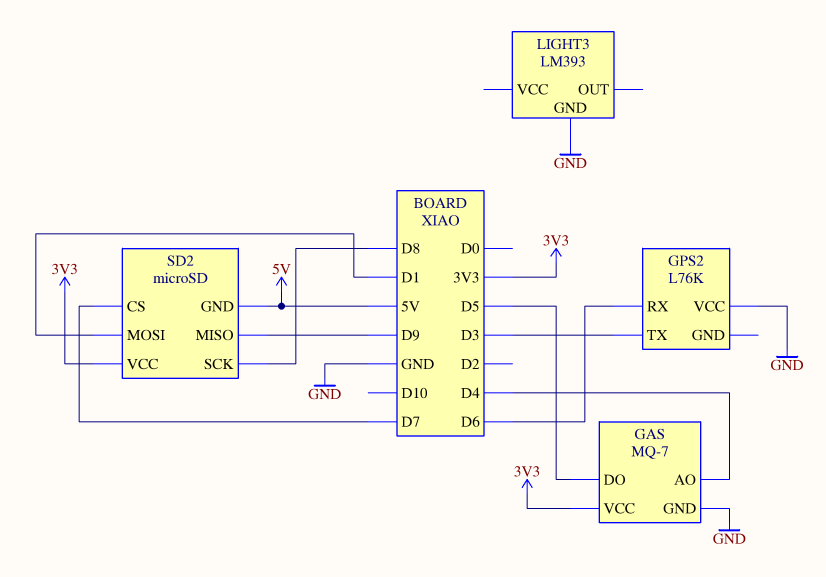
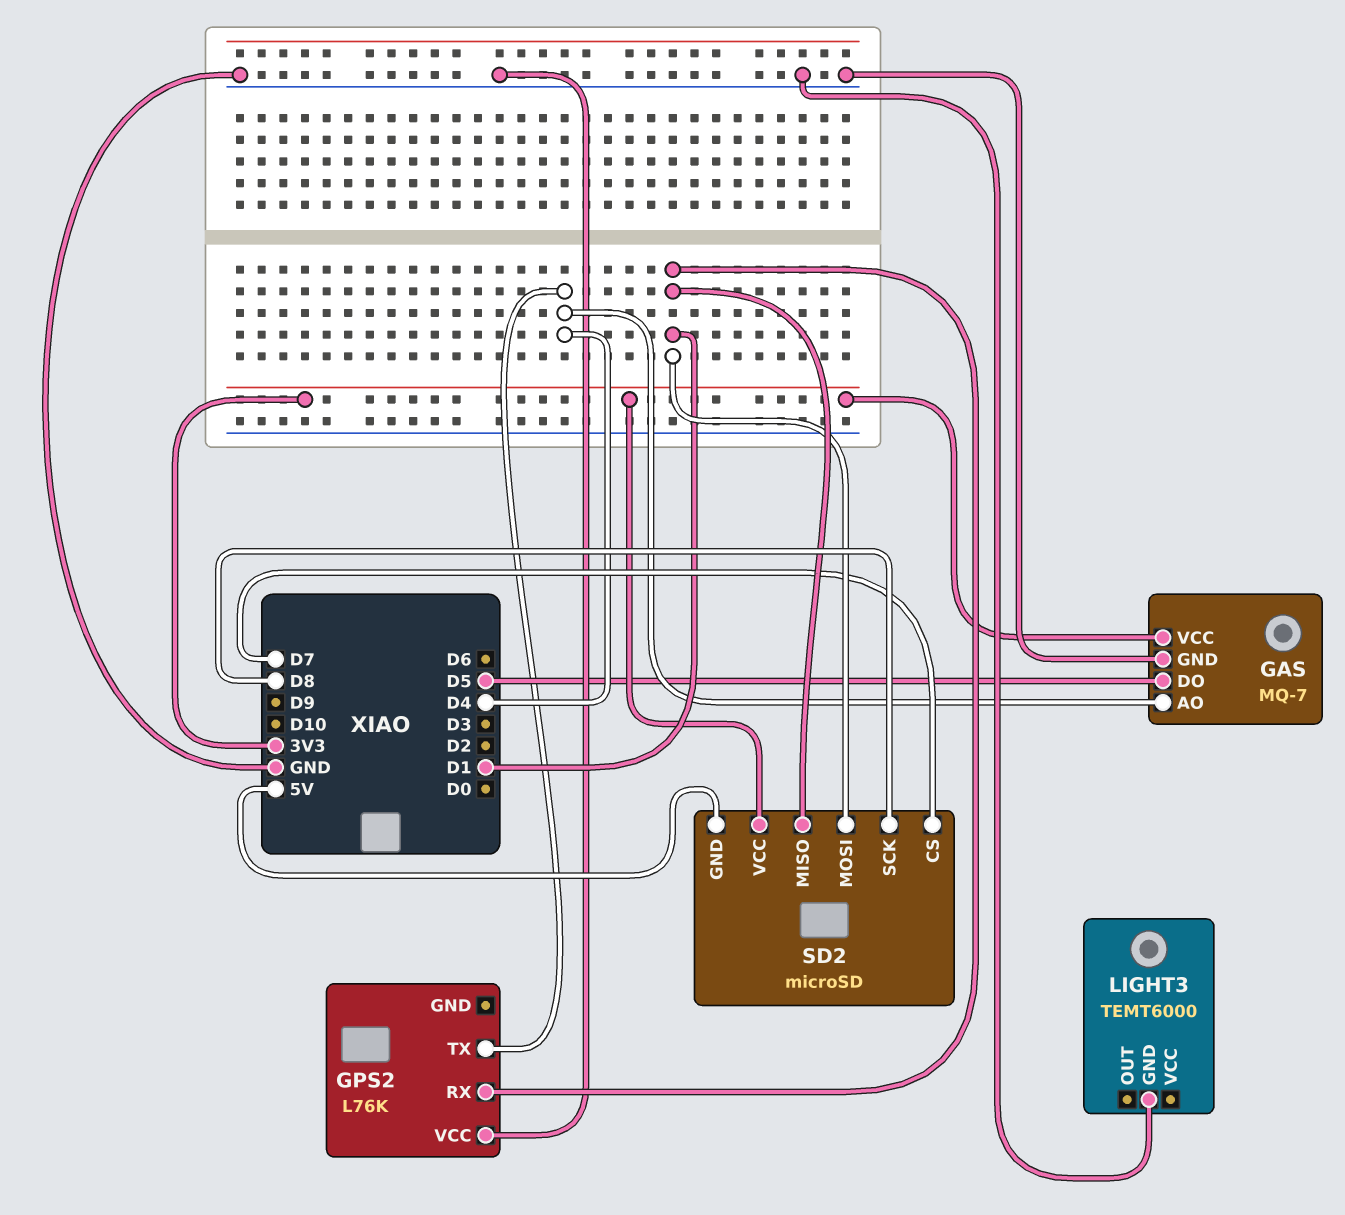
GPS2 pin RX: D6 -> D1
GPS2 pin TX: D3 -> D4
LIGHT3: LM393 -> TEMT6000
SD2 pin MISO: D9 -> D1

